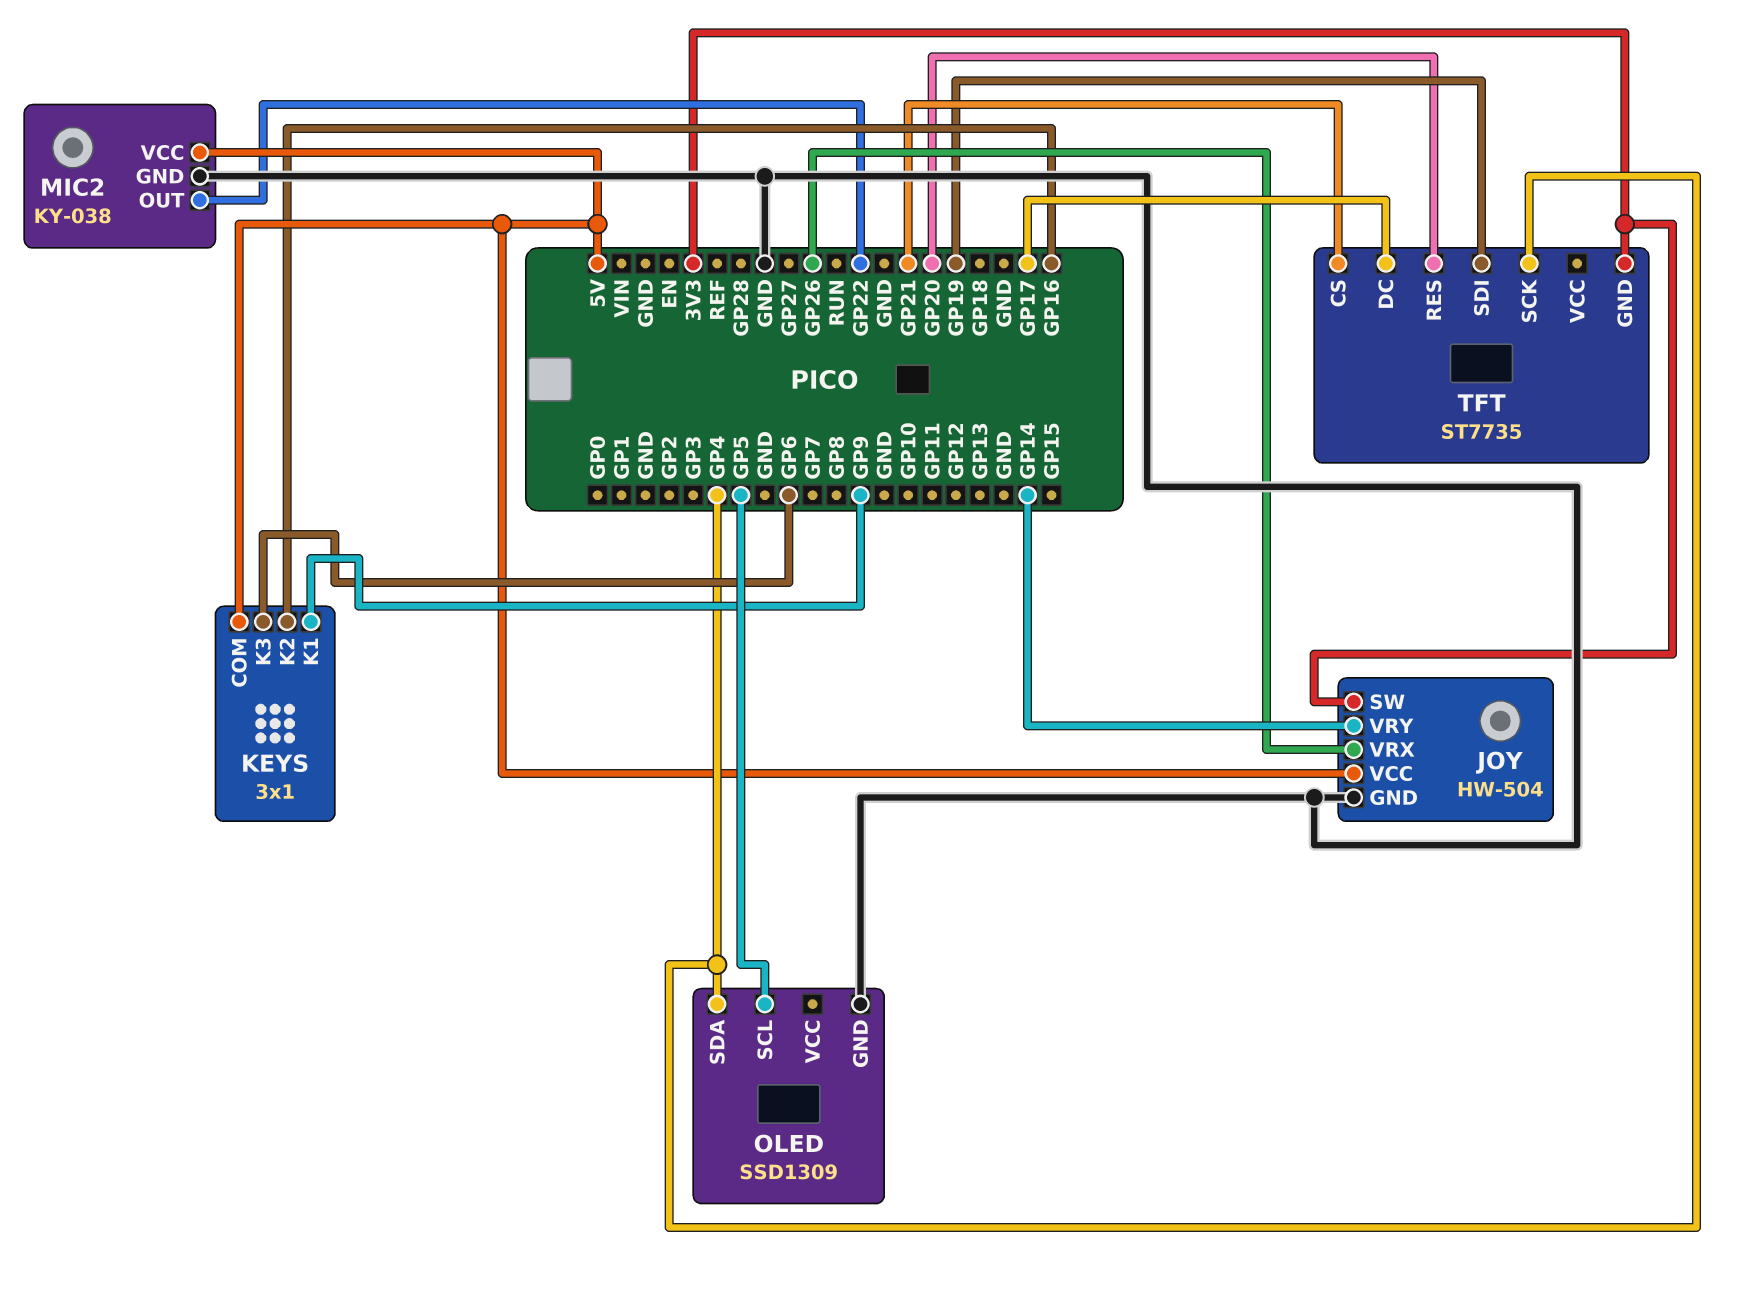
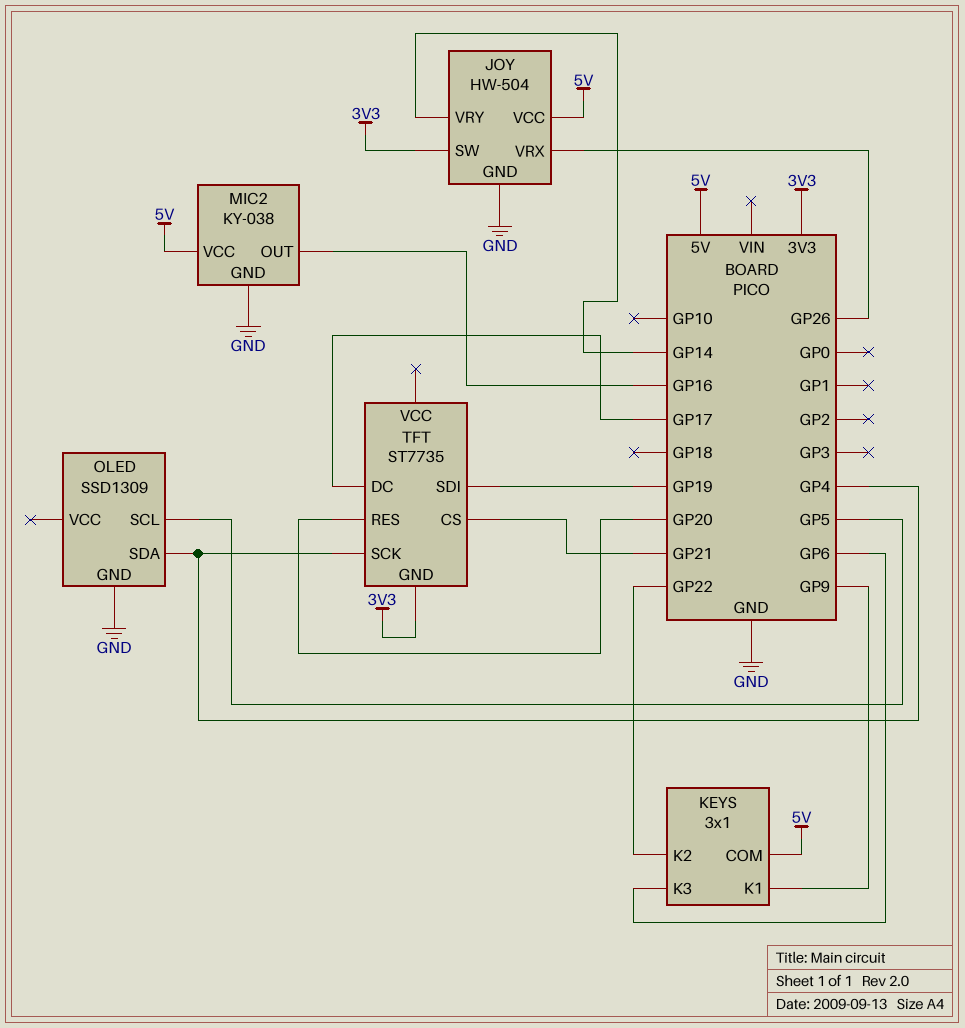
KEYS pin K2: GP16 -> GP22
MIC2 pin OUT: GP22 -> GP16

